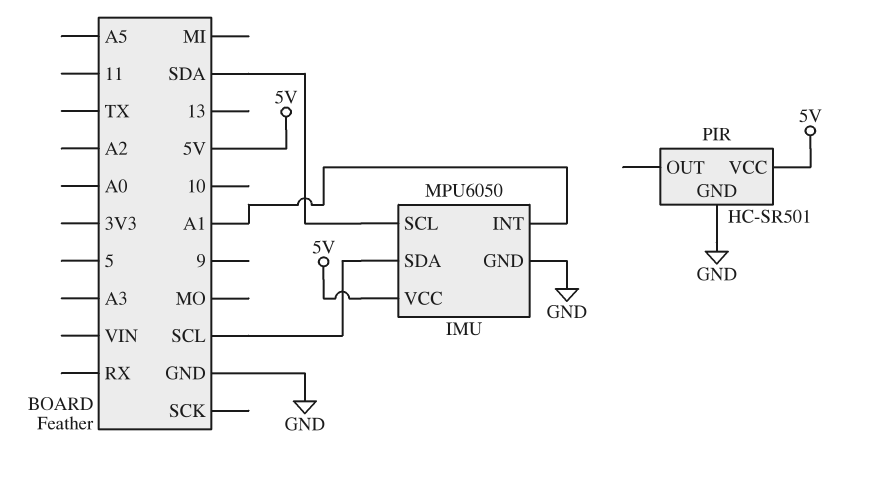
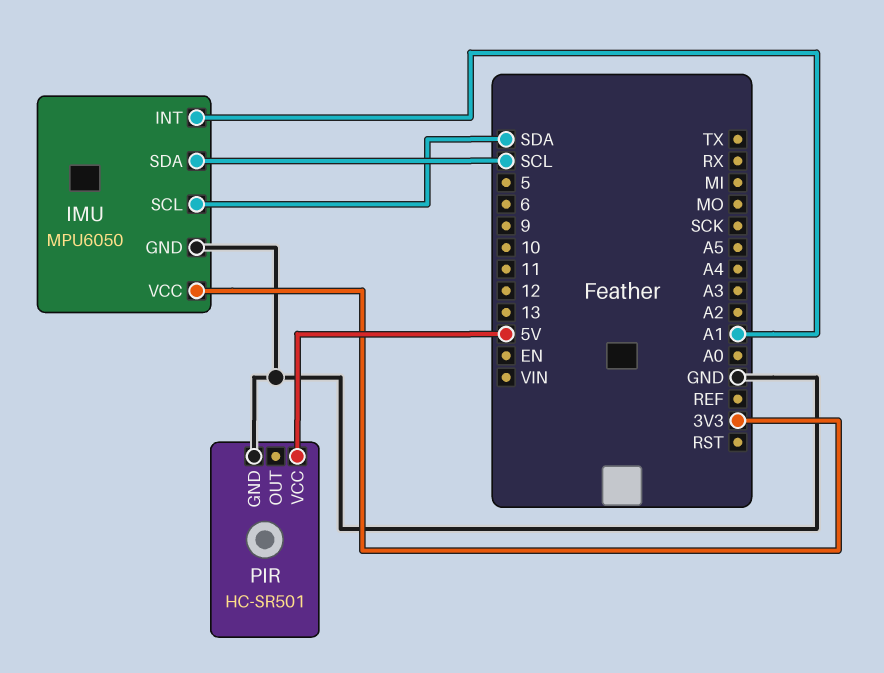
IMU pin VCC: 5V -> 3V3

